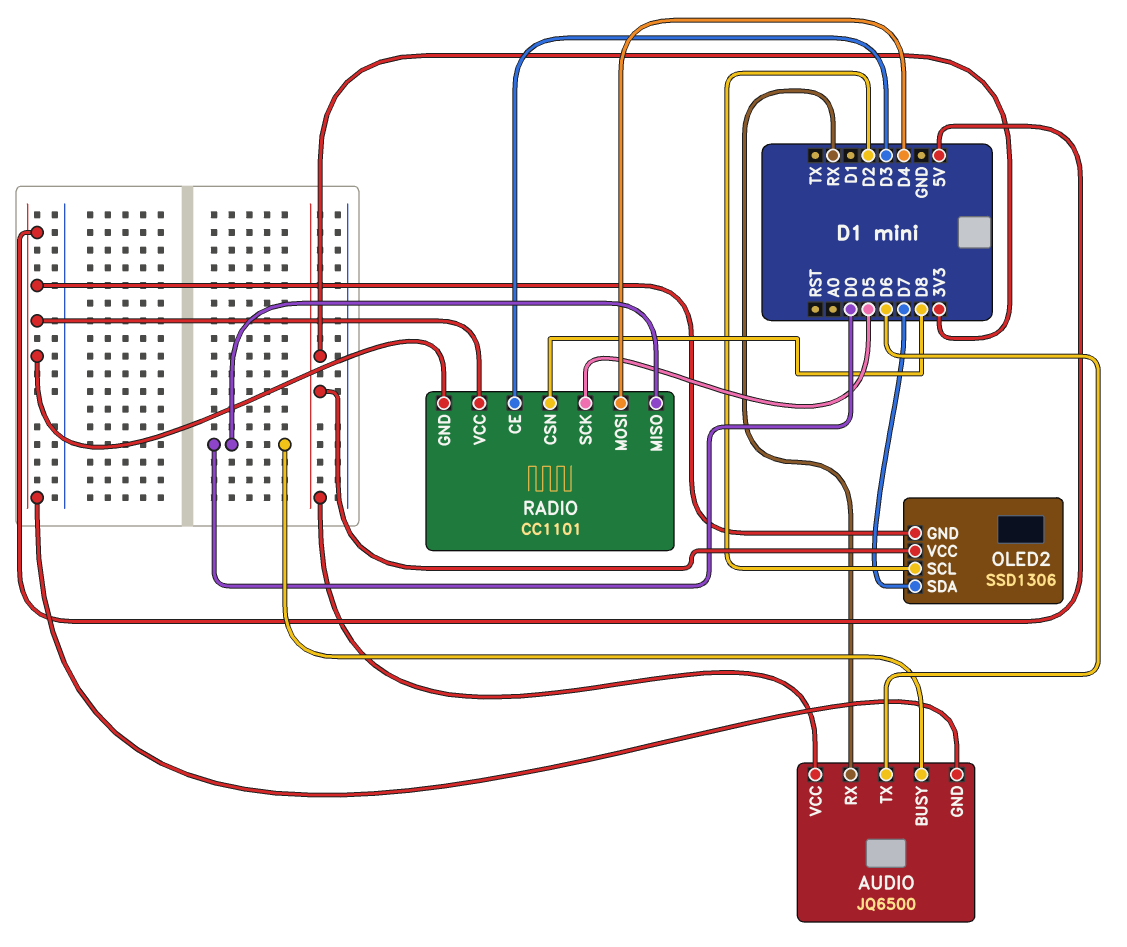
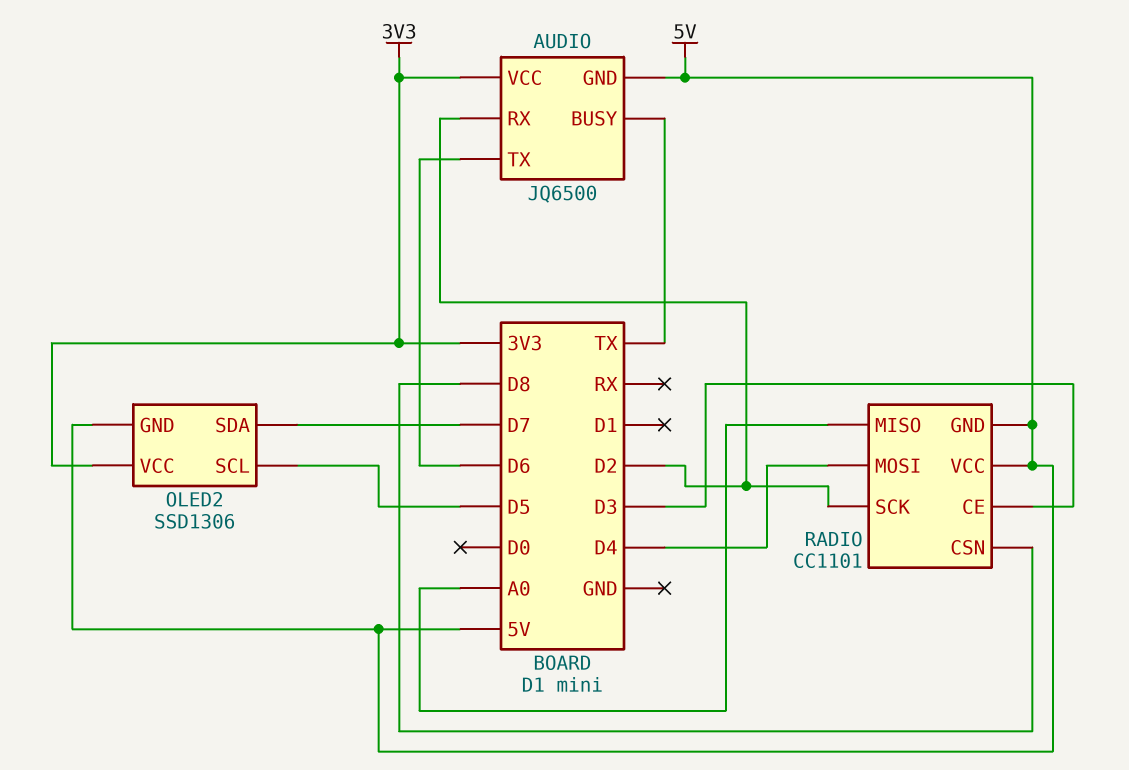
AUDIO pin BUSY: D0 -> TX
AUDIO pin RX: RX -> D2
OLED2 pin SCL: D2 -> D5
RADIO pin MISO: D0 -> A0
RADIO pin SCK: D5 -> D2

